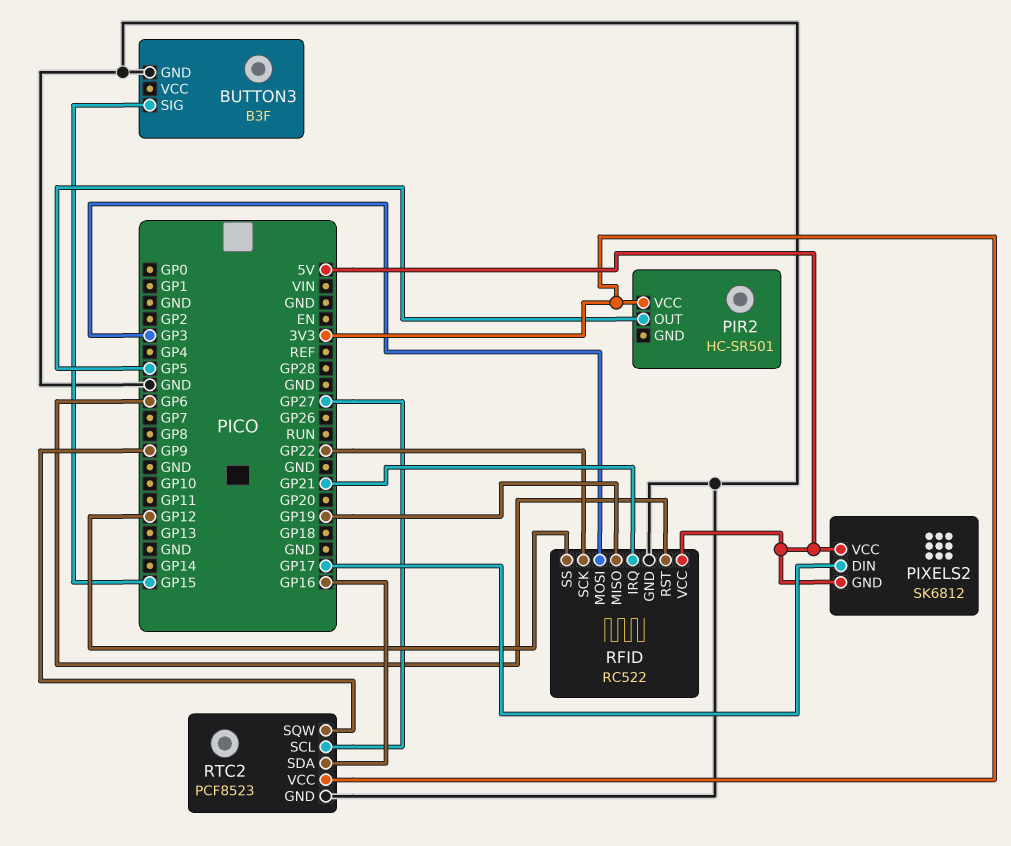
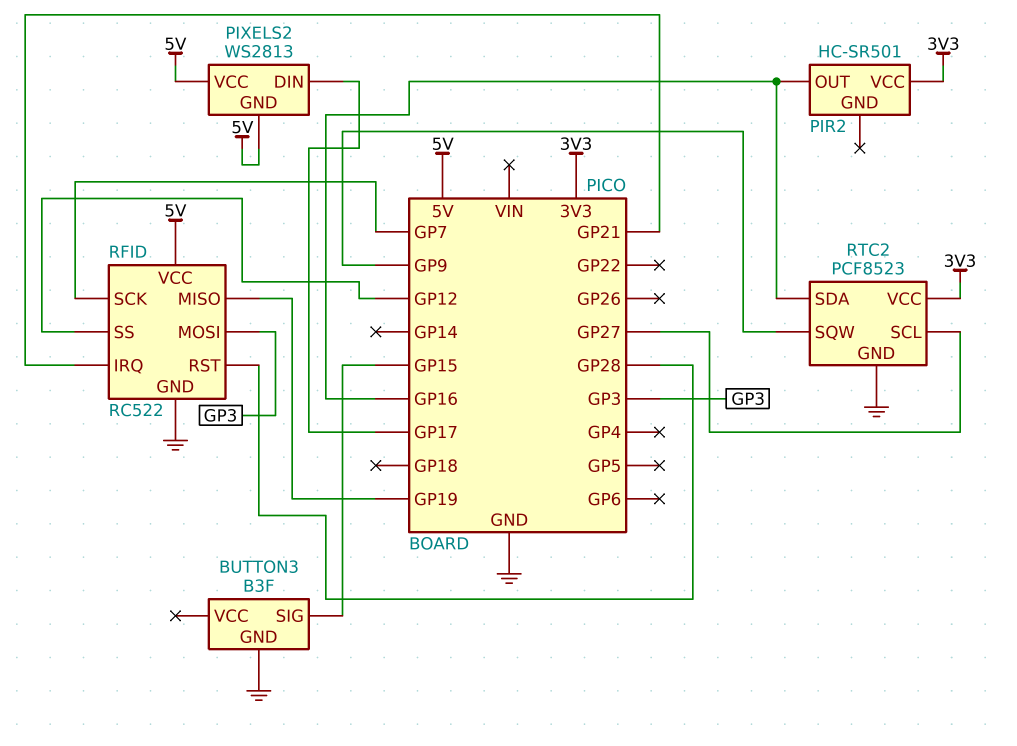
PIR2 pin OUT: GP5 -> GP16
PIXELS2: SK6812 -> WS2813
RFID pin RST: GP6 -> GP28
RFID pin SCK: GP22 -> GP7

